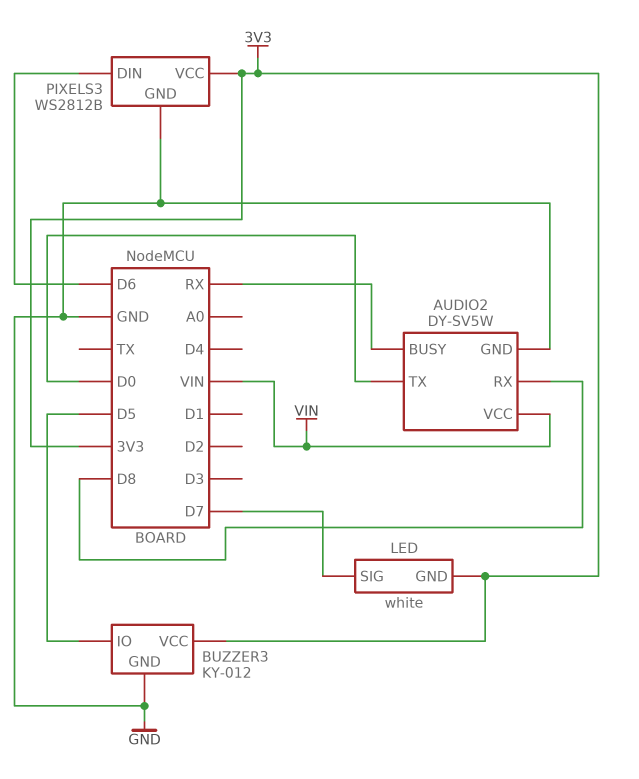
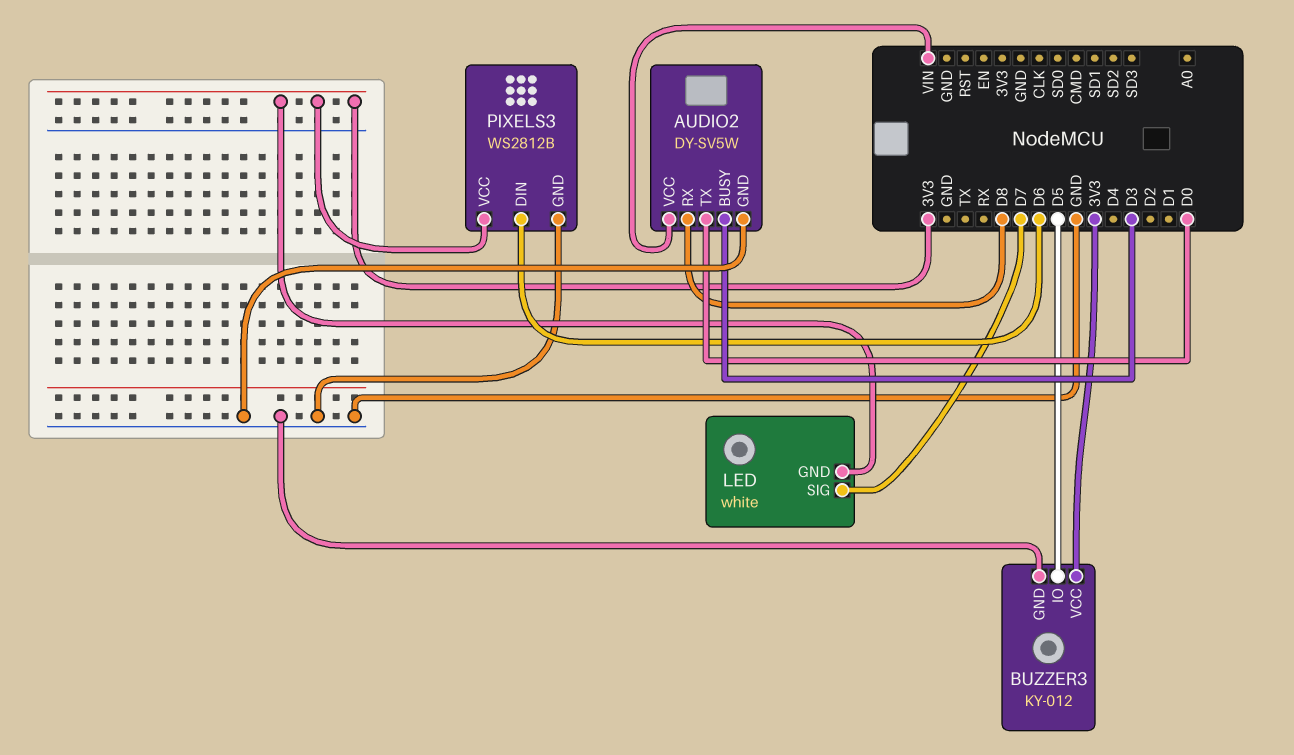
AUDIO2 pin BUSY: RX -> D3

